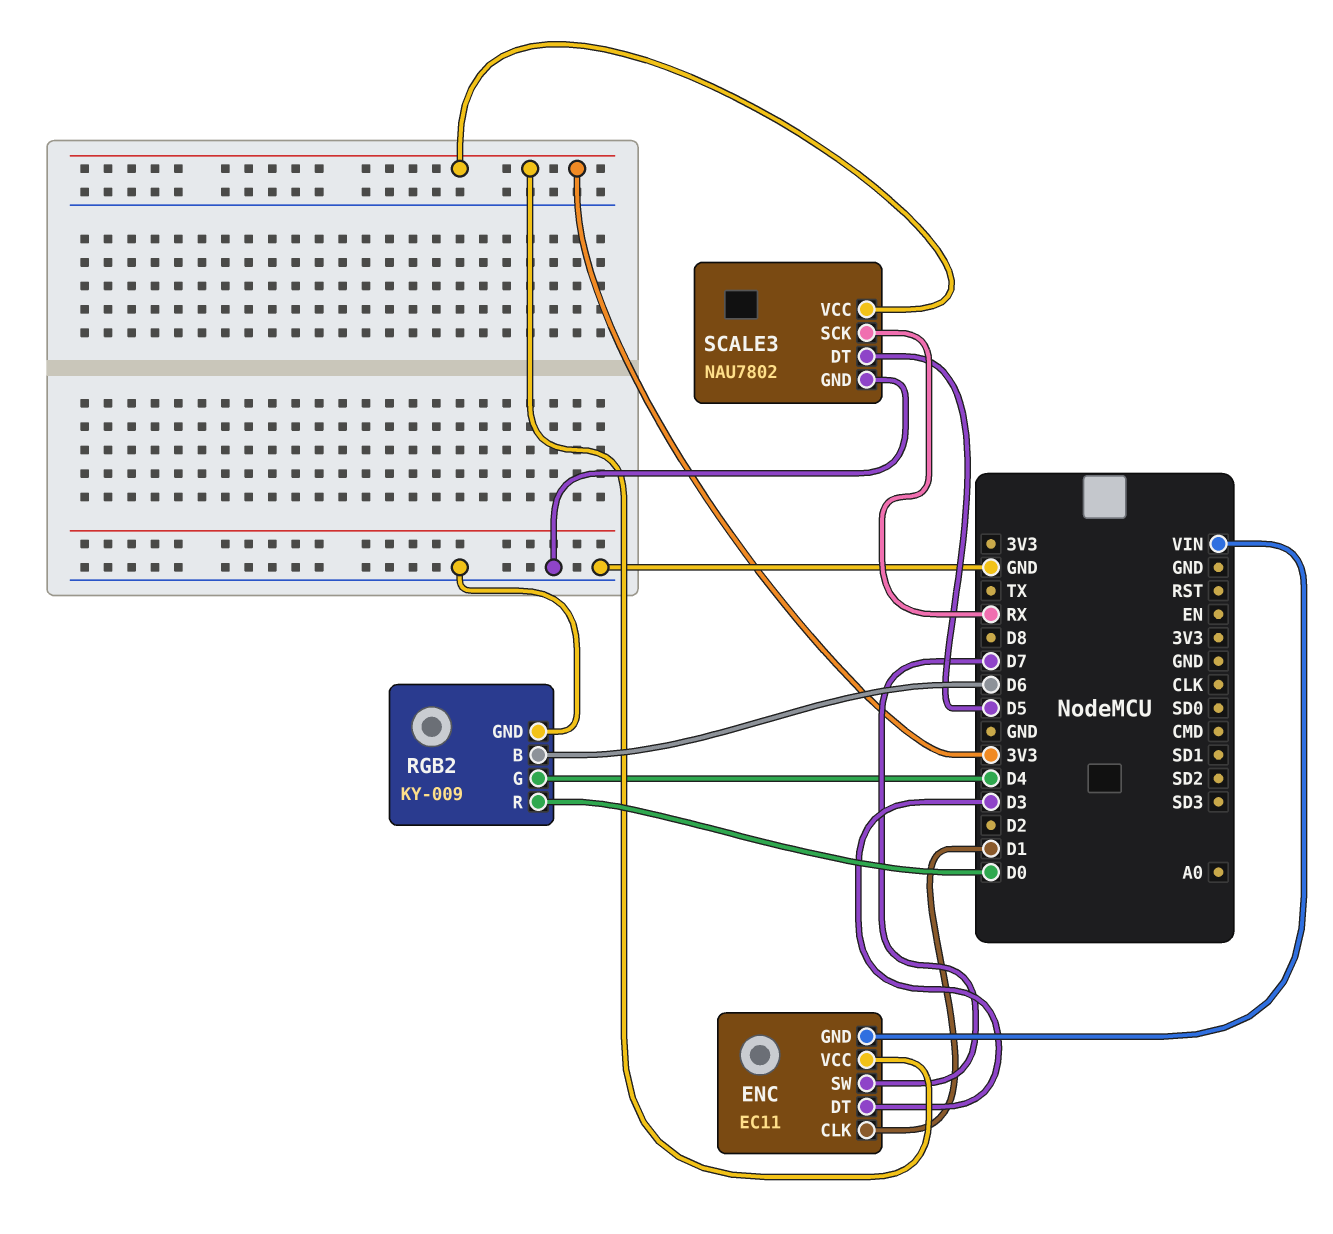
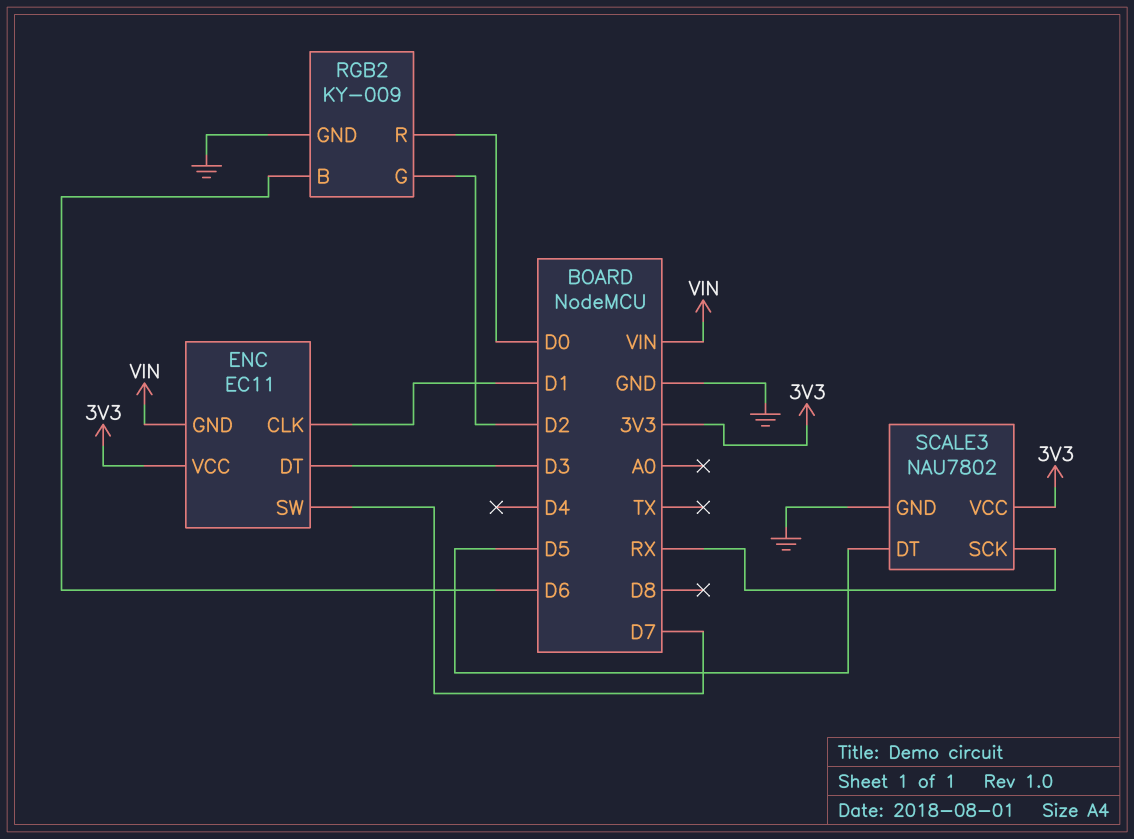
RGB2 pin G: D4 -> D2

